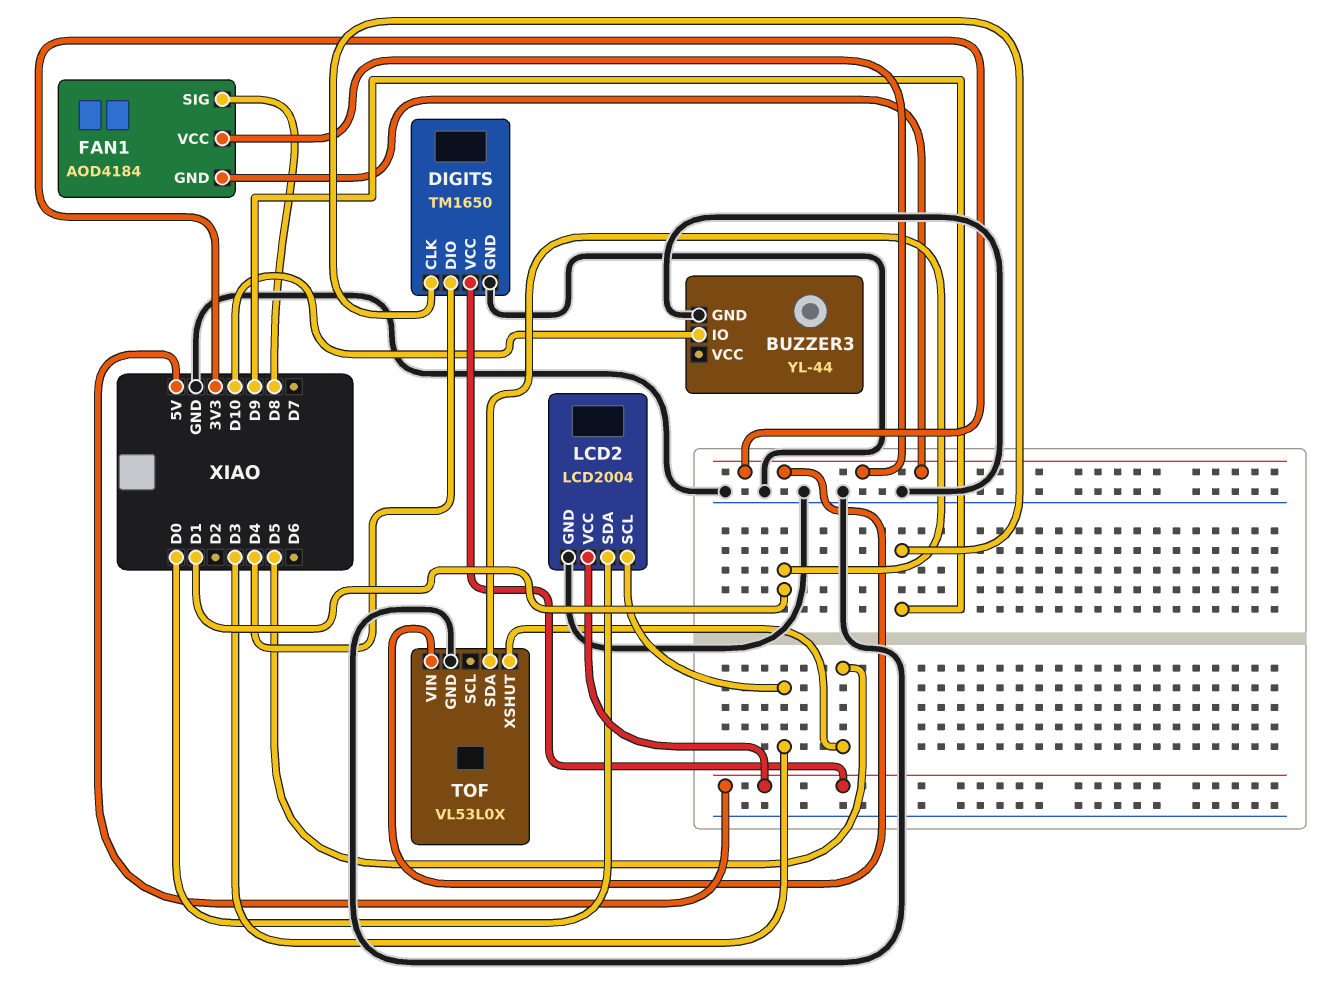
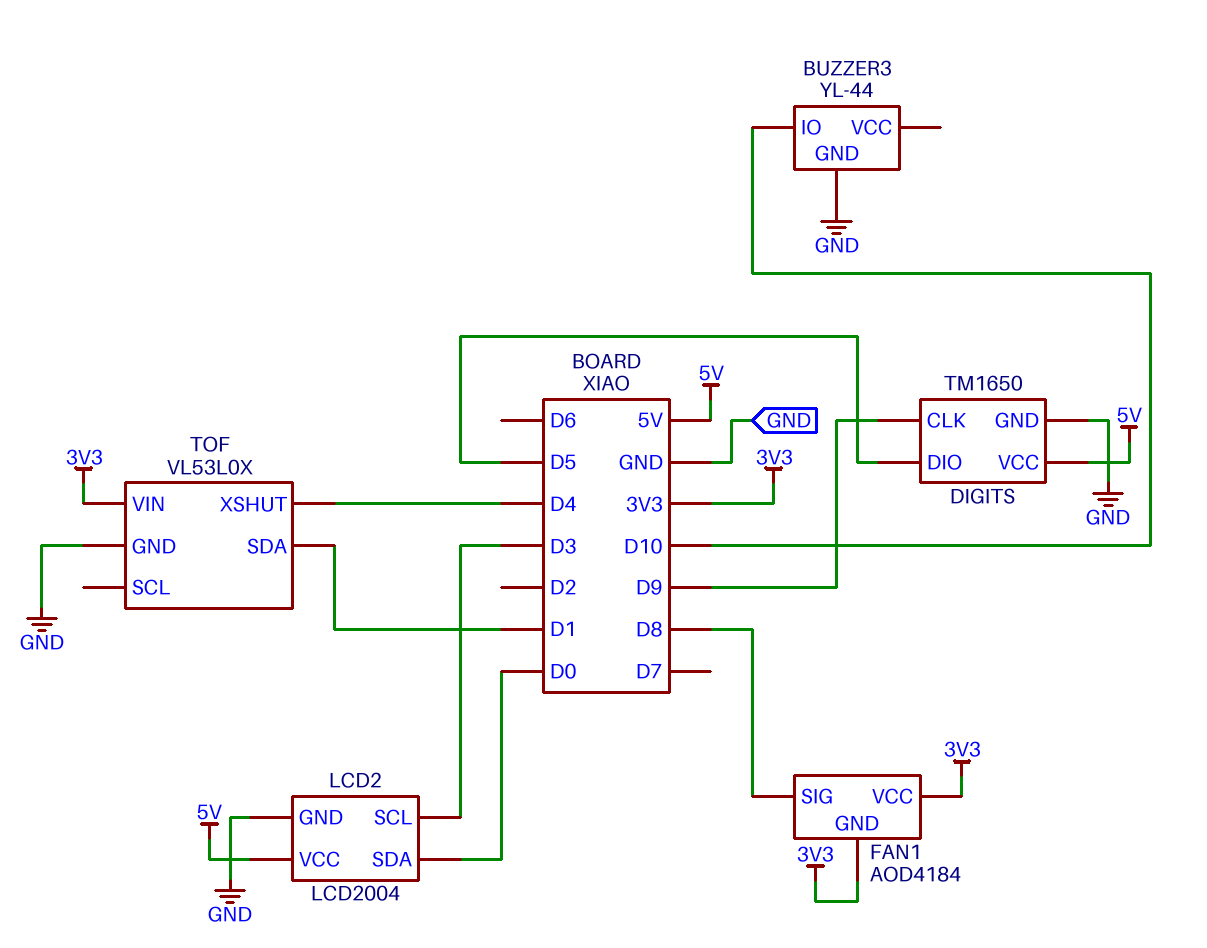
DIGITS pin DIO: D4 -> D5
TOF pin XSHUT: D5 -> D4

